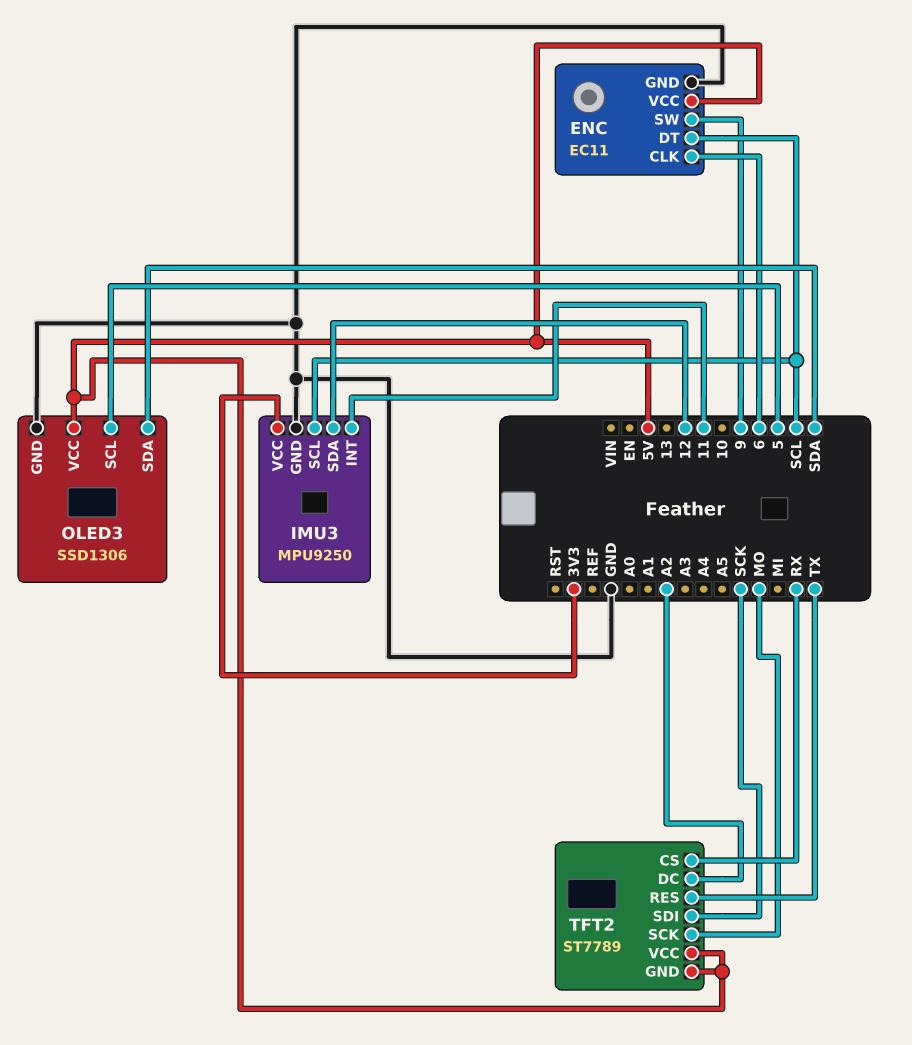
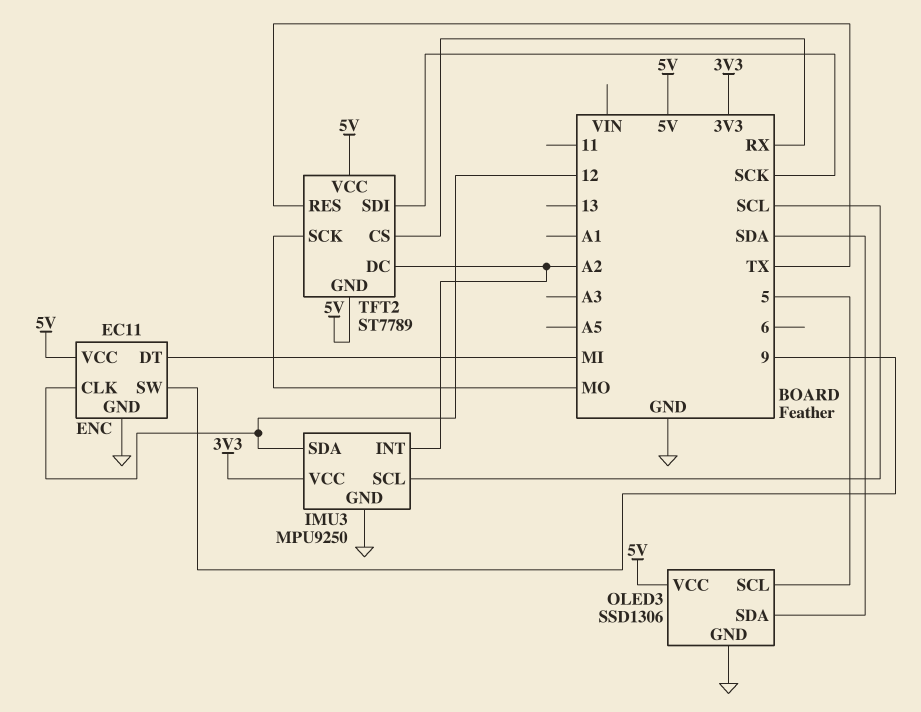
ENC pin CLK: 6 -> 12
ENC pin DT: SCL -> MI
IMU3 pin INT: 11 -> A2

